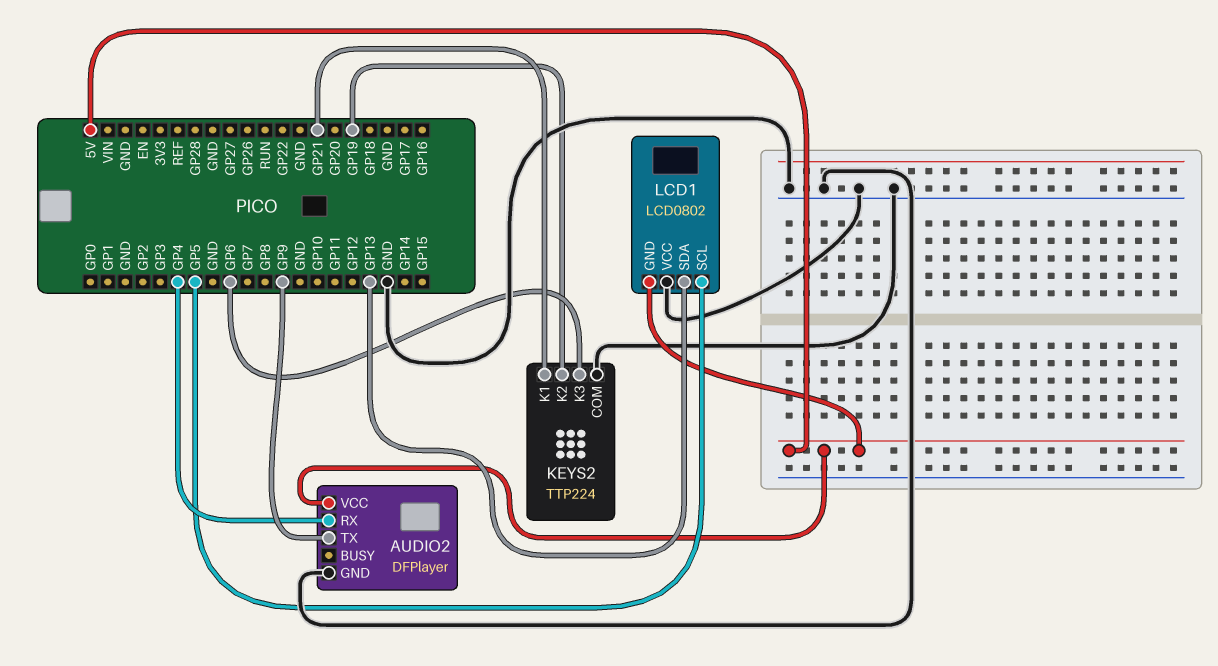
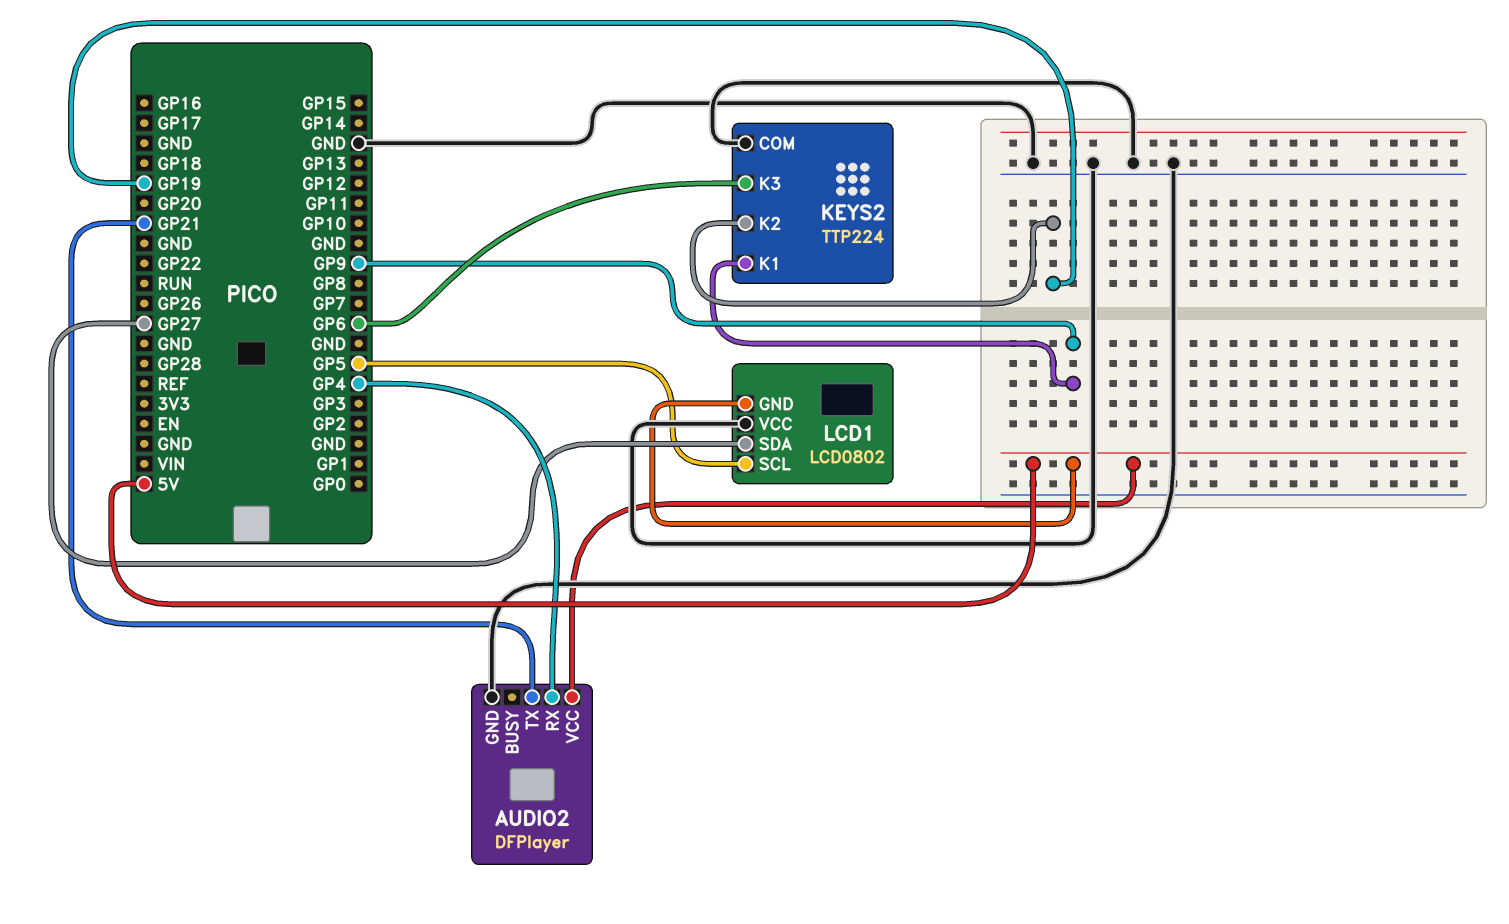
AUDIO2 pin TX: GP9 -> GP21
KEYS2 pin K1: GP21 -> GP9
LCD1 pin SDA: GP13 -> GP27

